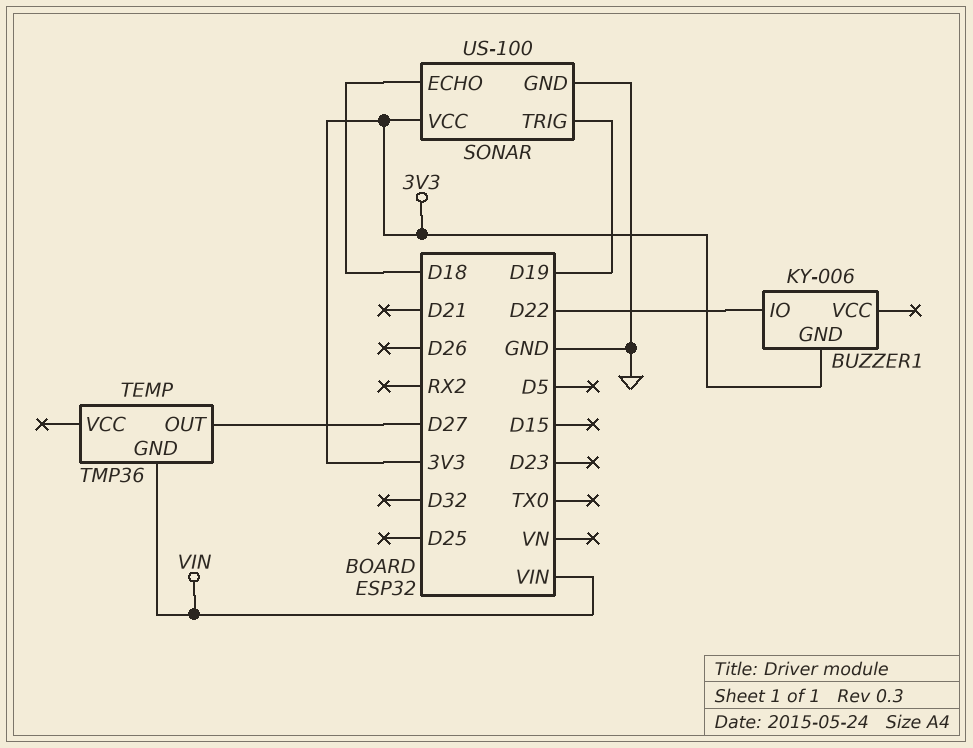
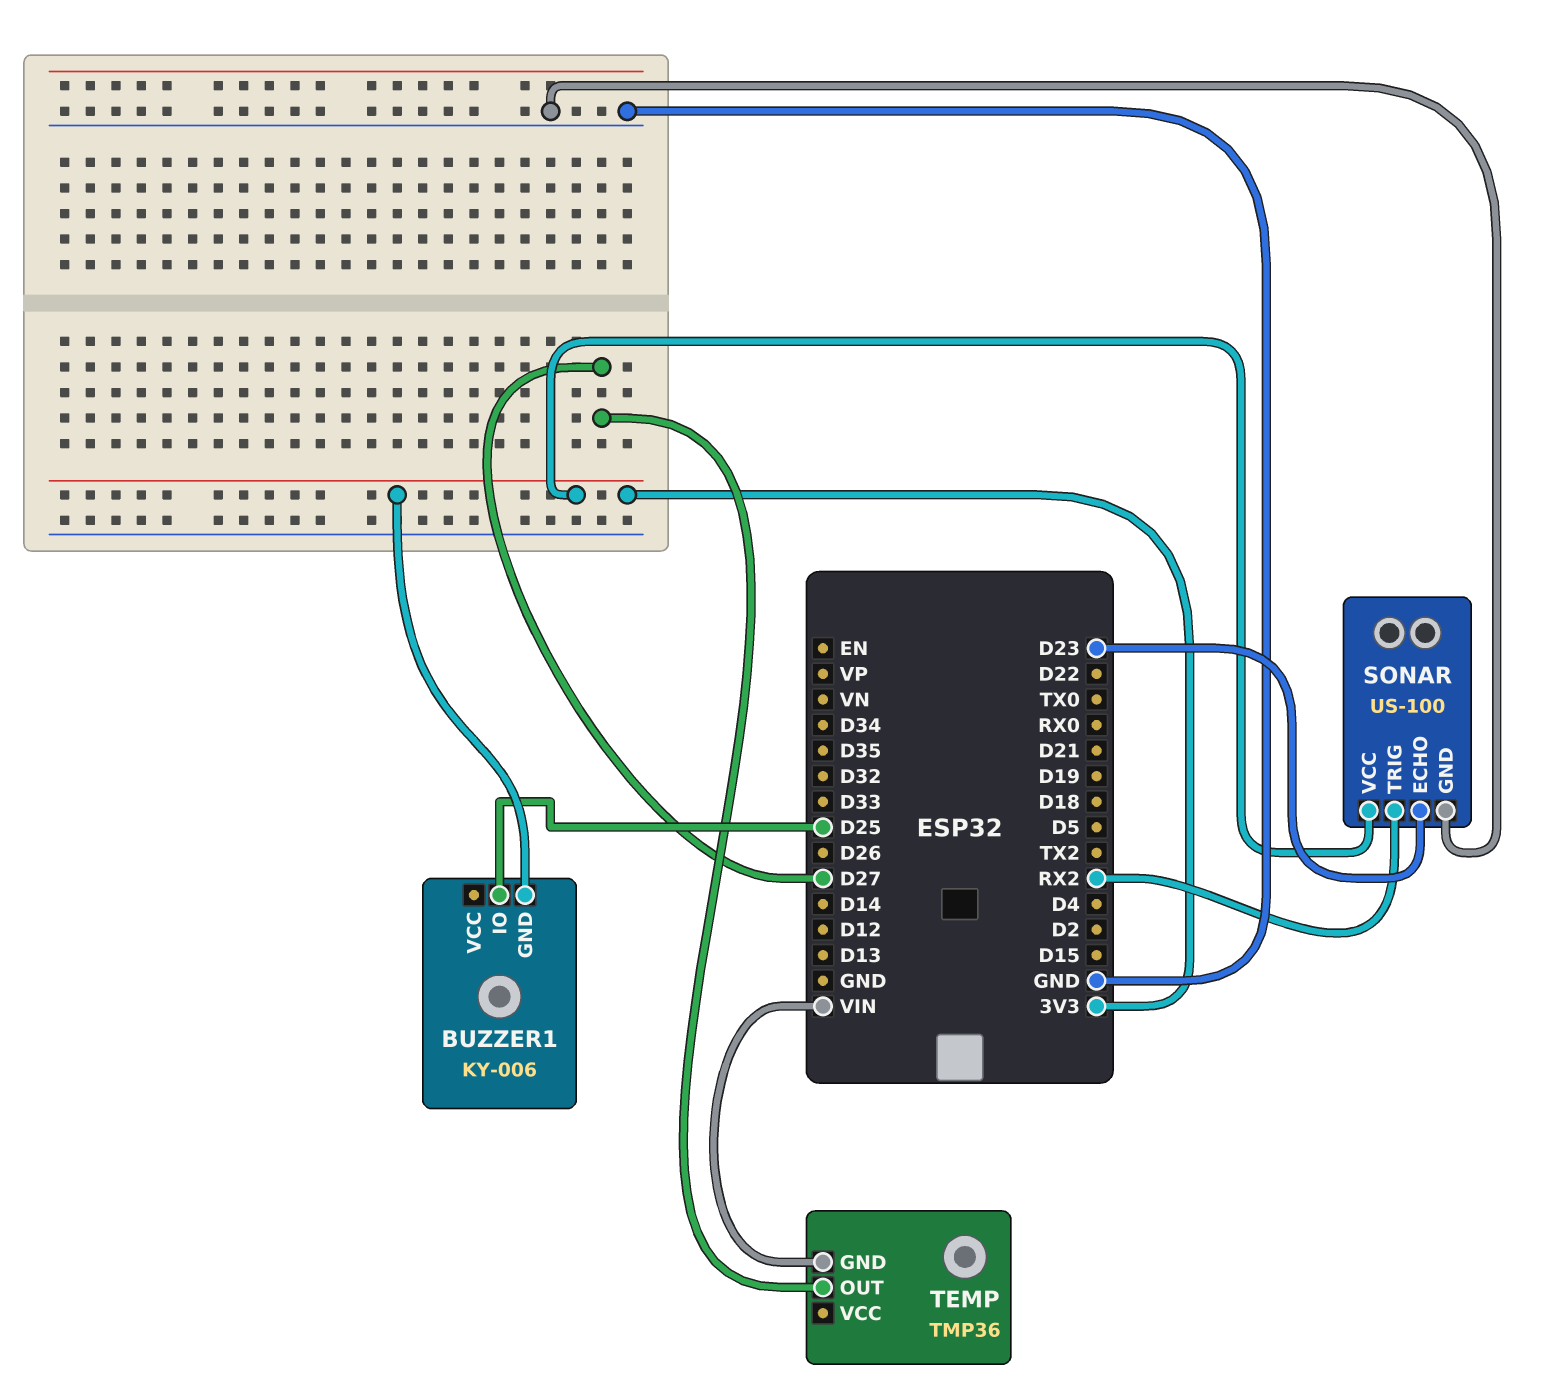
BUZZER1 pin IO: D22 -> D25
SONAR pin ECHO: D18 -> D23
SONAR pin TRIG: D19 -> RX2

